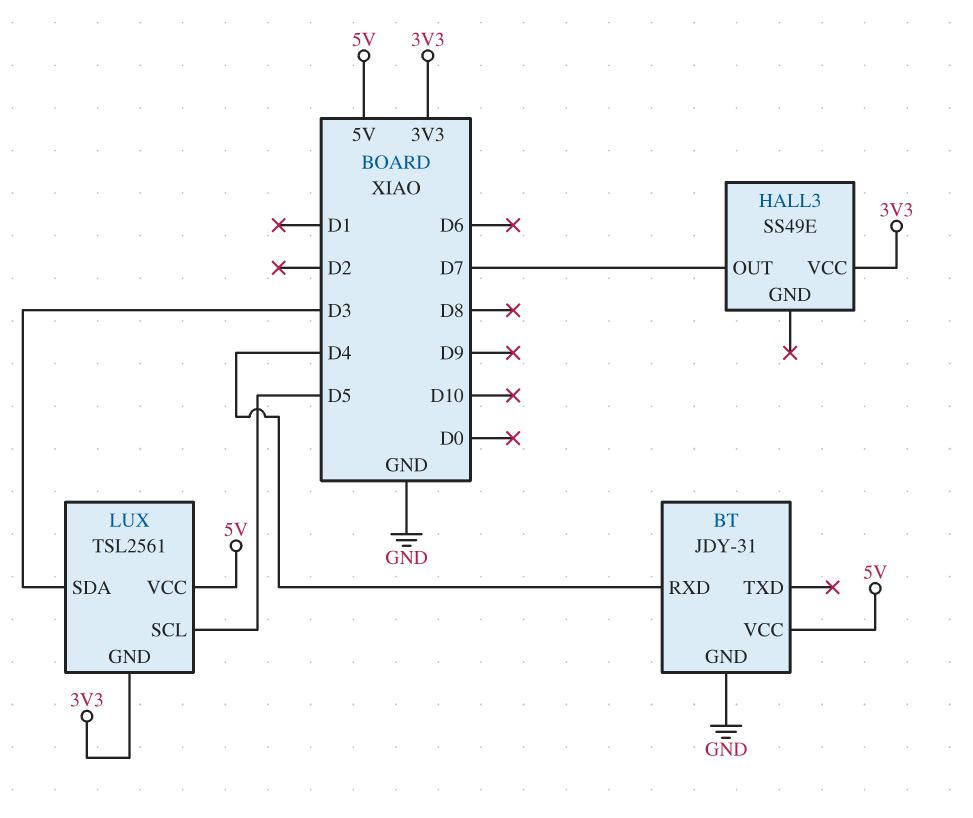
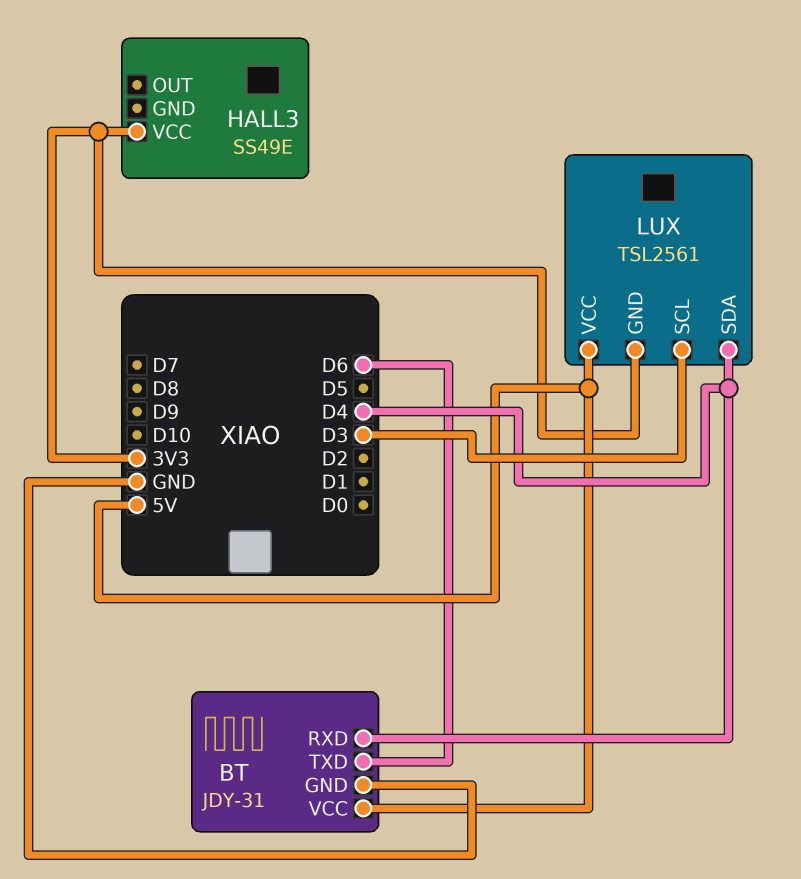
BT pin TXD: none -> D6
HALL3 pin OUT: D7 -> none
LUX pin SCL: D5 -> D3
LUX pin SDA: D3 -> D4

